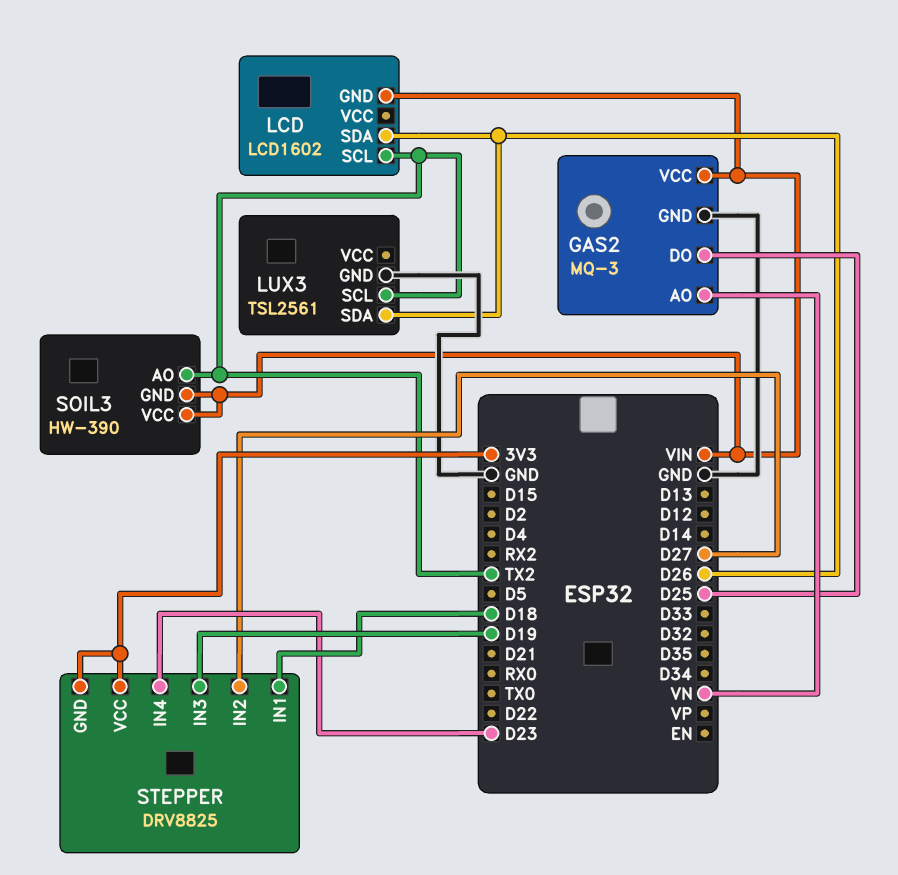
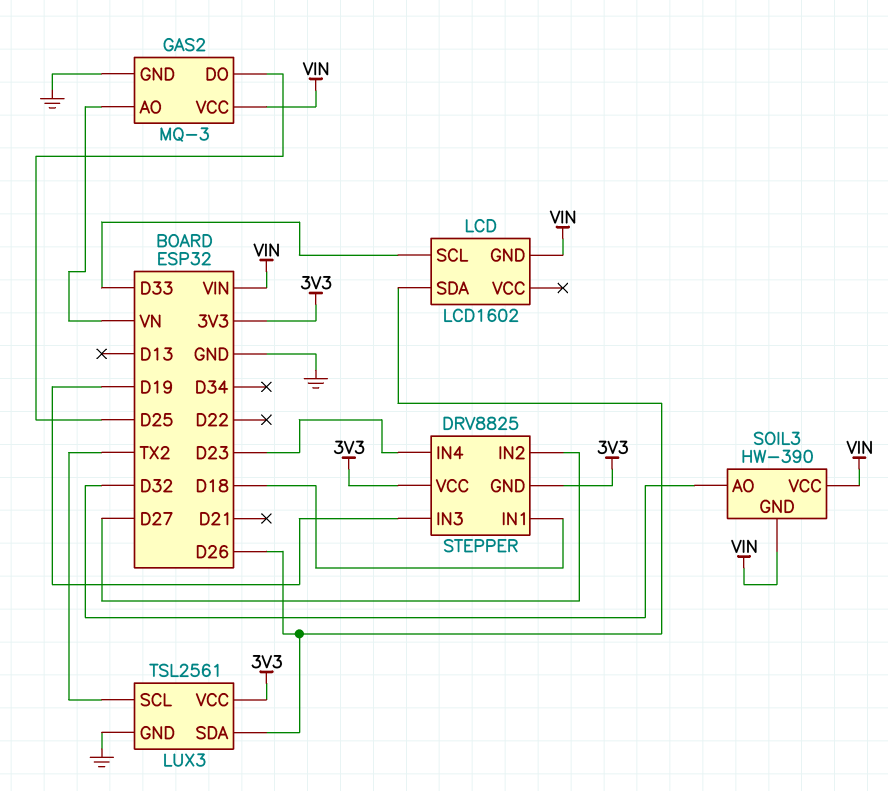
LCD pin SCL: TX2 -> D33
LUX3 pin VCC: none -> 3V3
SOIL3 pin AO: TX2 -> D32

